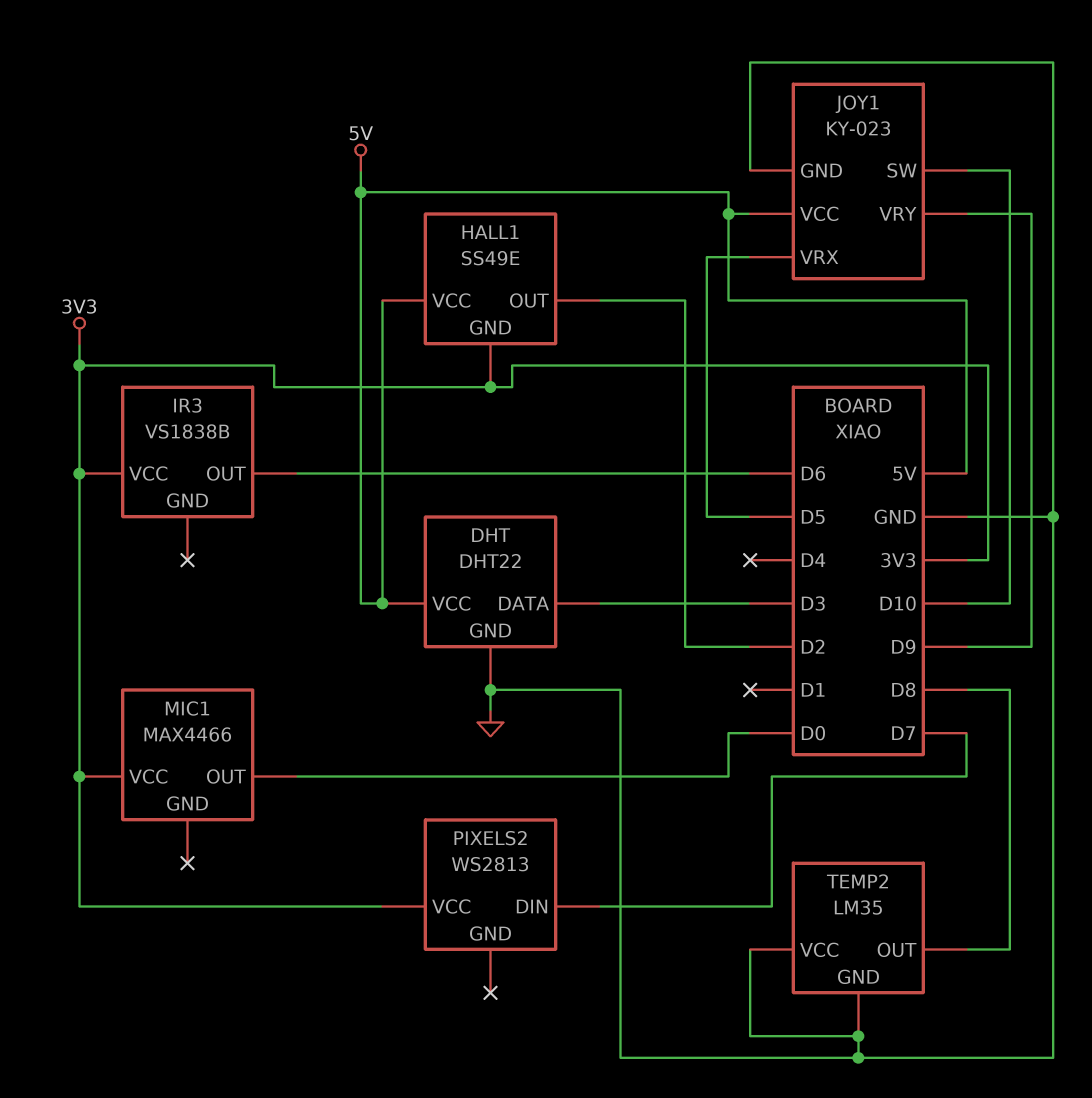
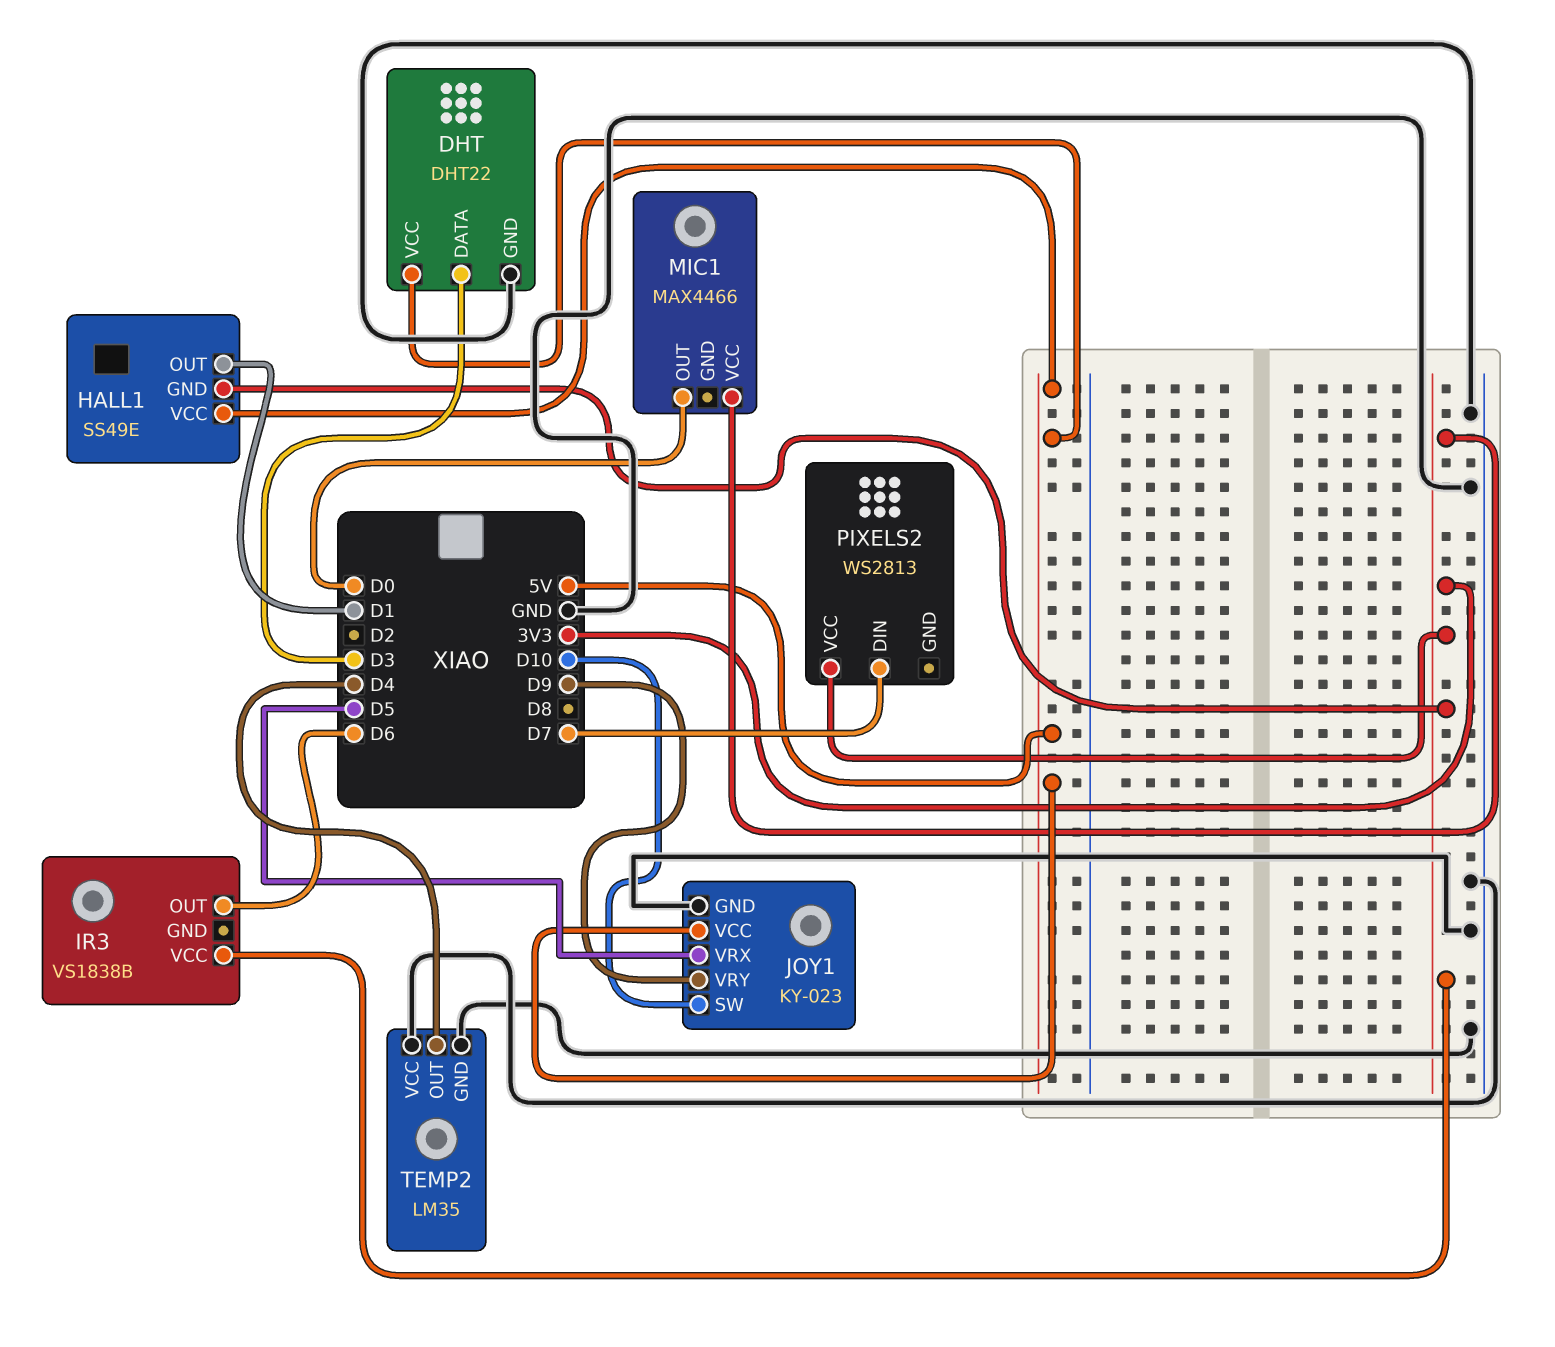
HALL1 pin OUT: D2 -> D1
TEMP2 pin OUT: D8 -> D4

